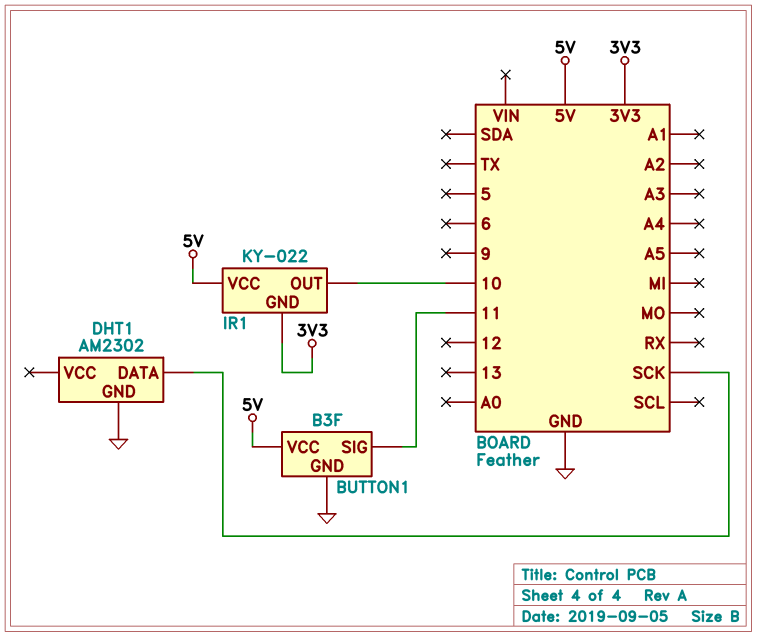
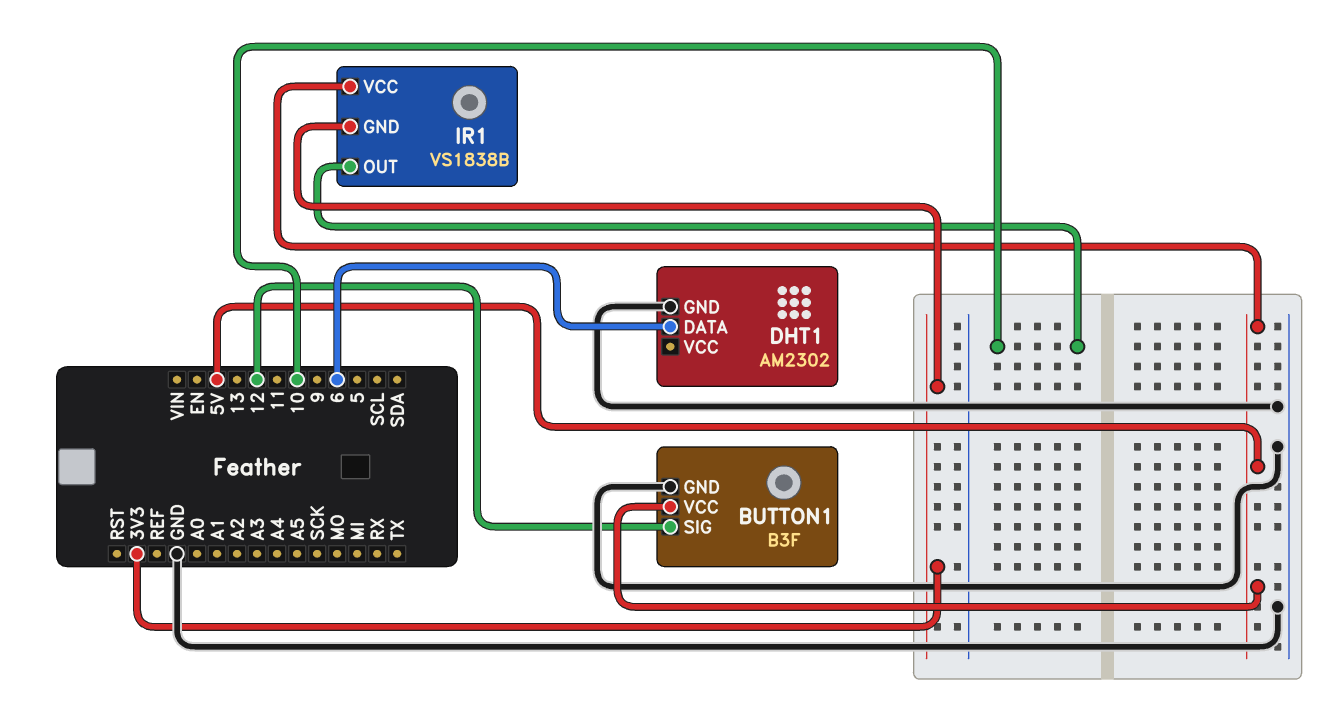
BUTTON1 pin SIG: 11 -> 12
DHT1 pin DATA: SCK -> 6
IR1: KY-022 -> VS1838B

